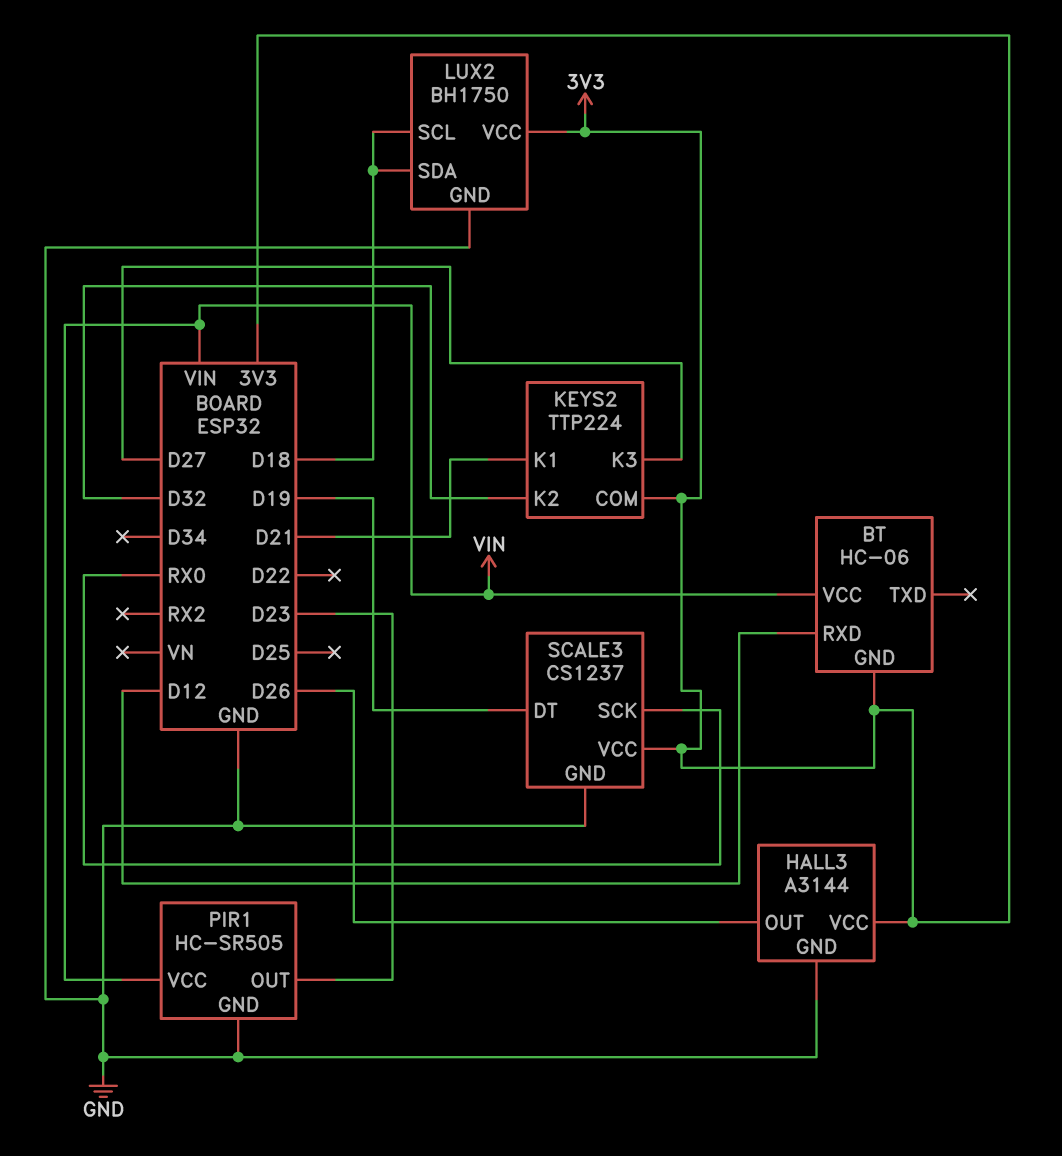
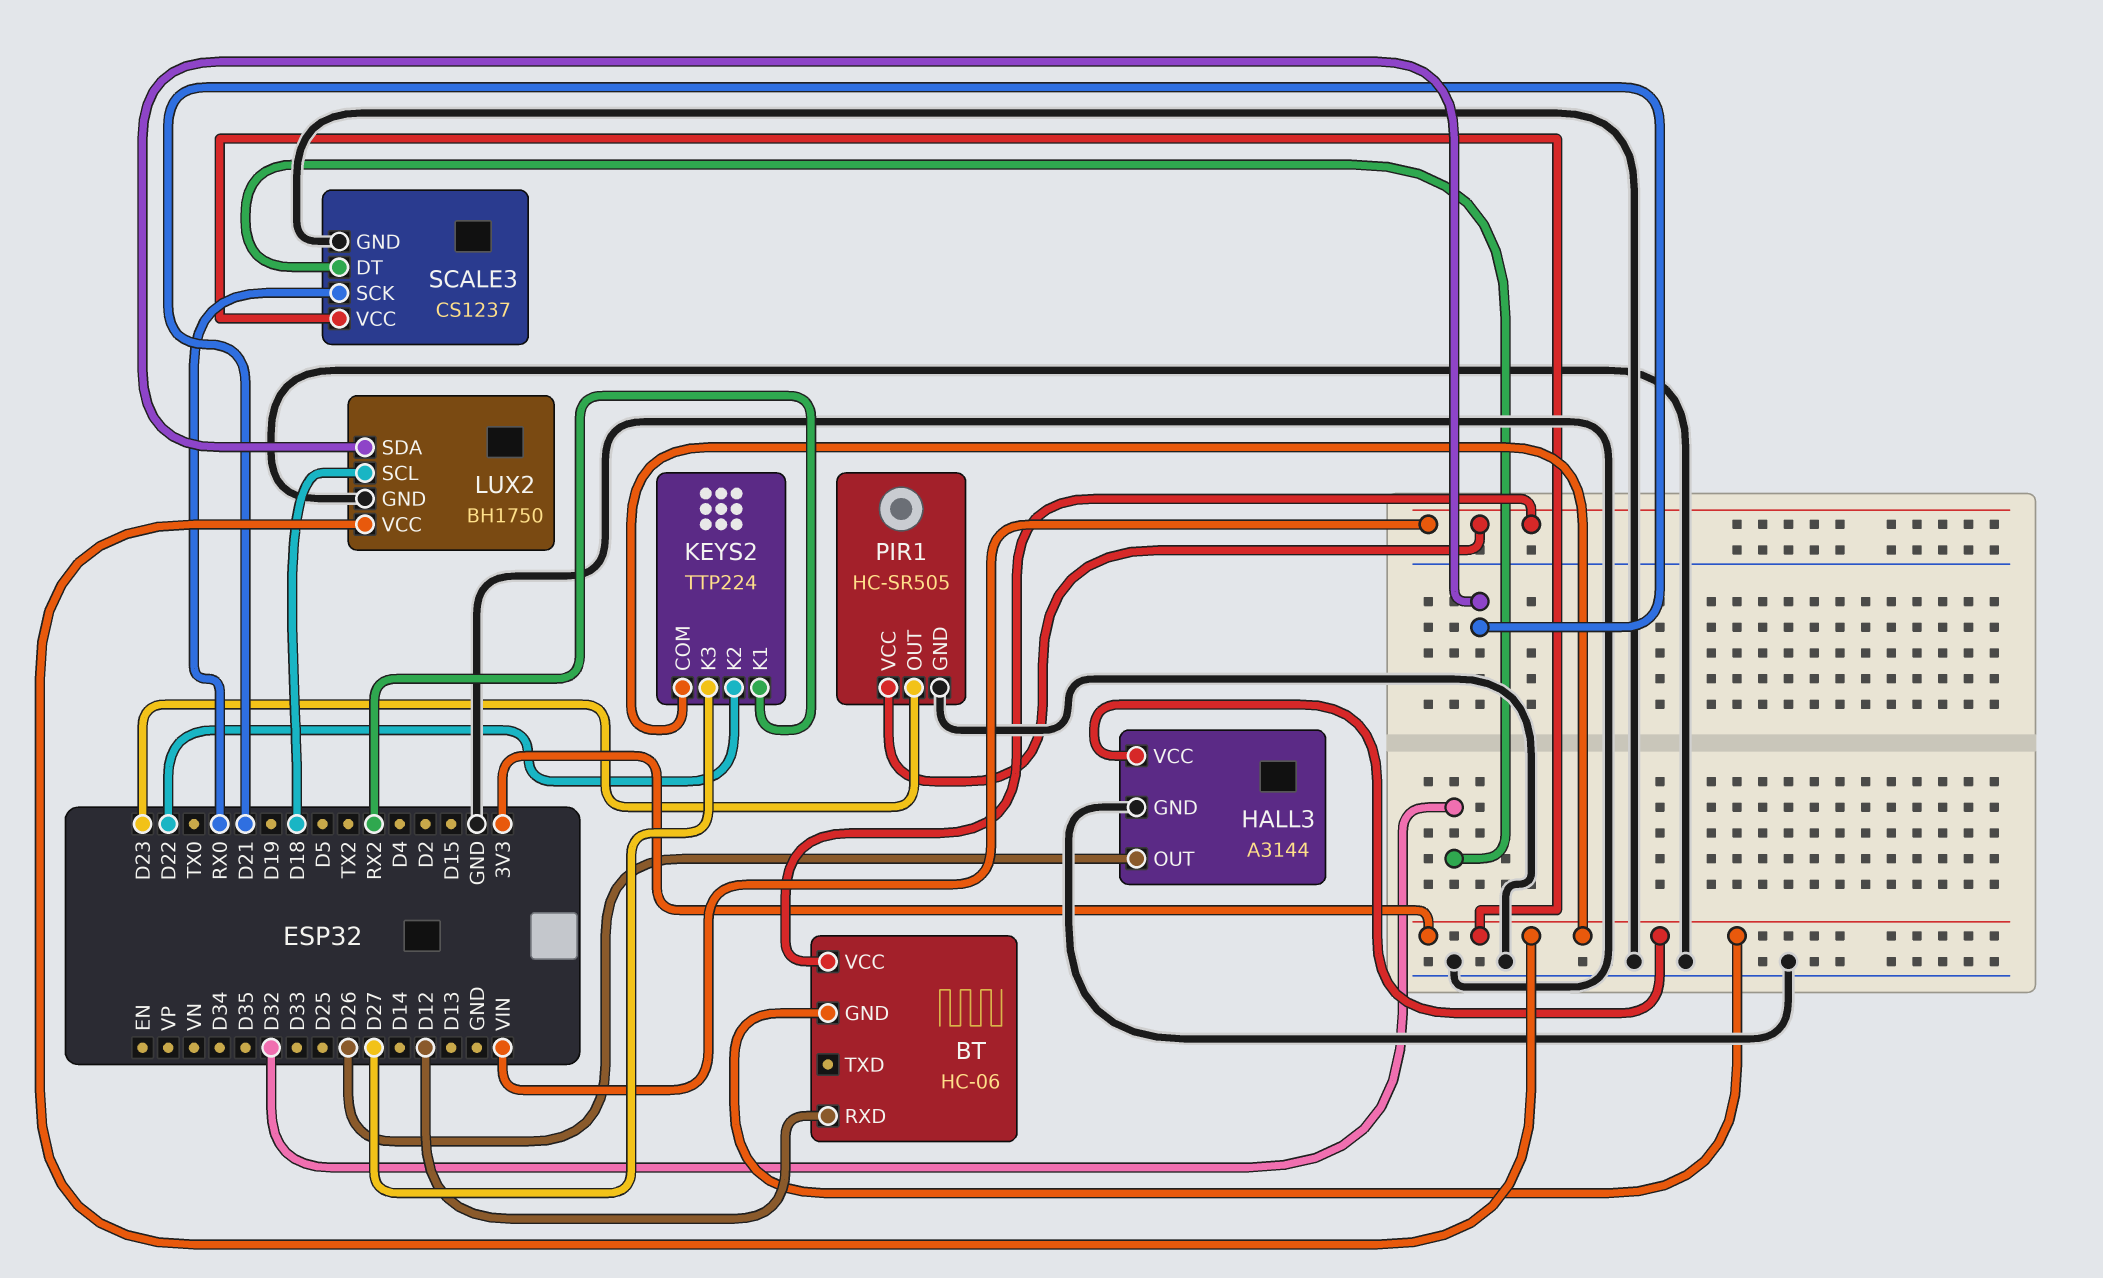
KEYS2 pin K1: D21 -> RX2
KEYS2 pin K2: D32 -> D22
LUX2 pin SDA: D18 -> D21
SCALE3 pin DT: D19 -> D32

